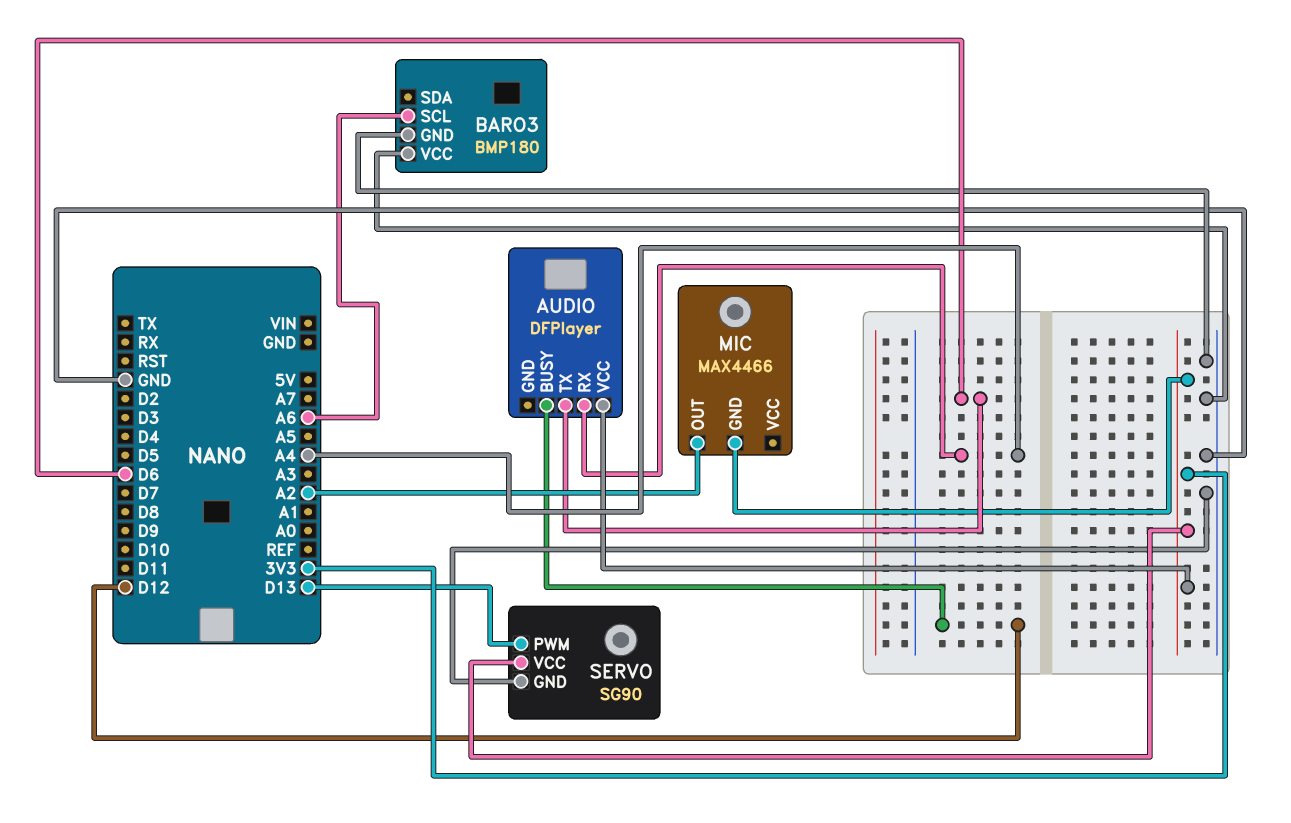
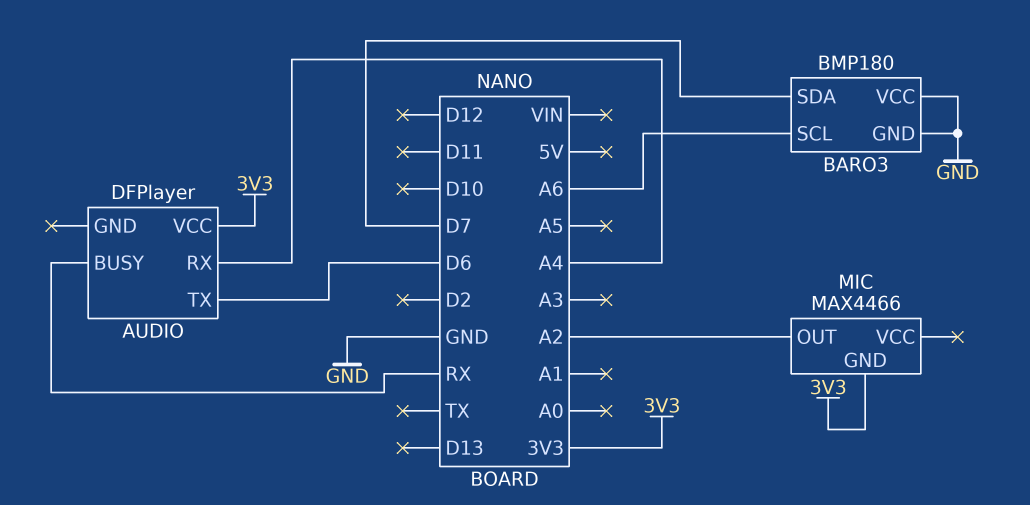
AUDIO pin BUSY: D12 -> RX
BARO3 pin SDA: none -> D7
SERVO: SG90 -> none
SERVO pin GND: GND -> none
SERVO pin PWM: D13 -> none
SERVO pin VCC: 3V3 -> none

